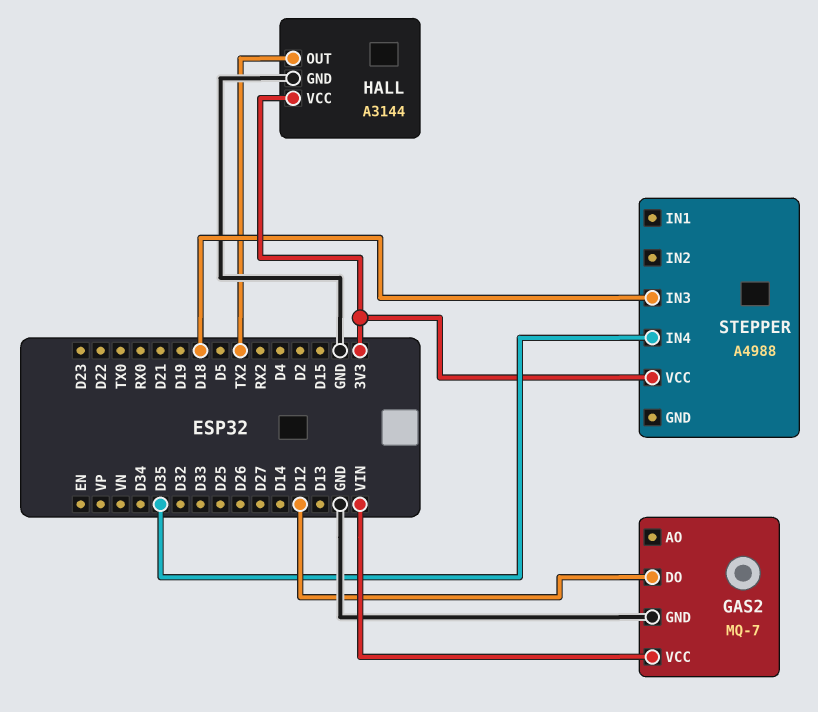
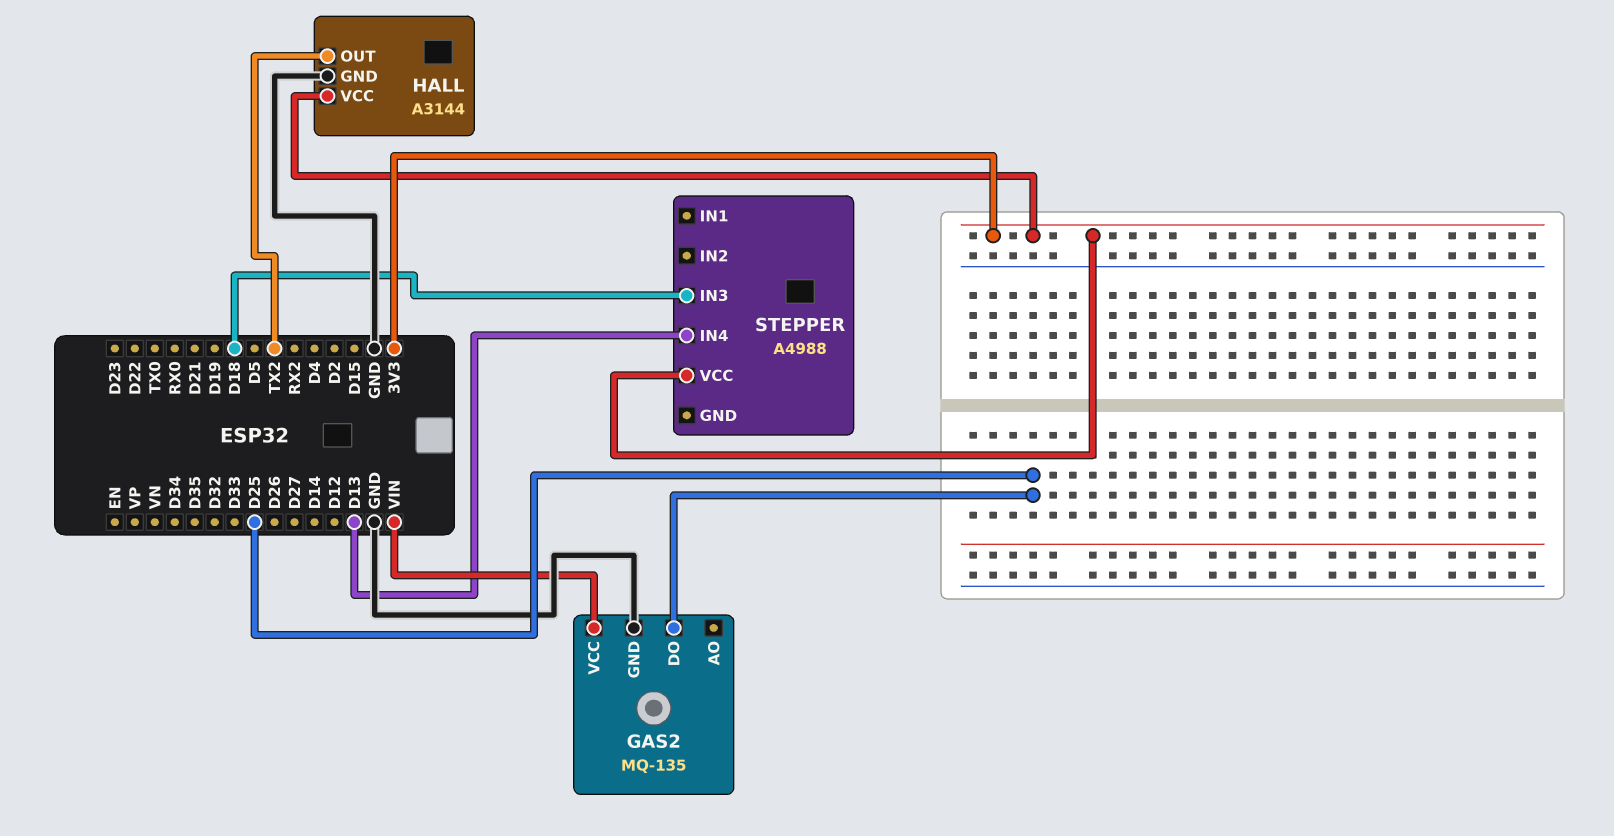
GAS2: MQ-7 -> MQ-135
GAS2 pin DO: D12 -> D25
STEPPER pin IN4: D35 -> D13

